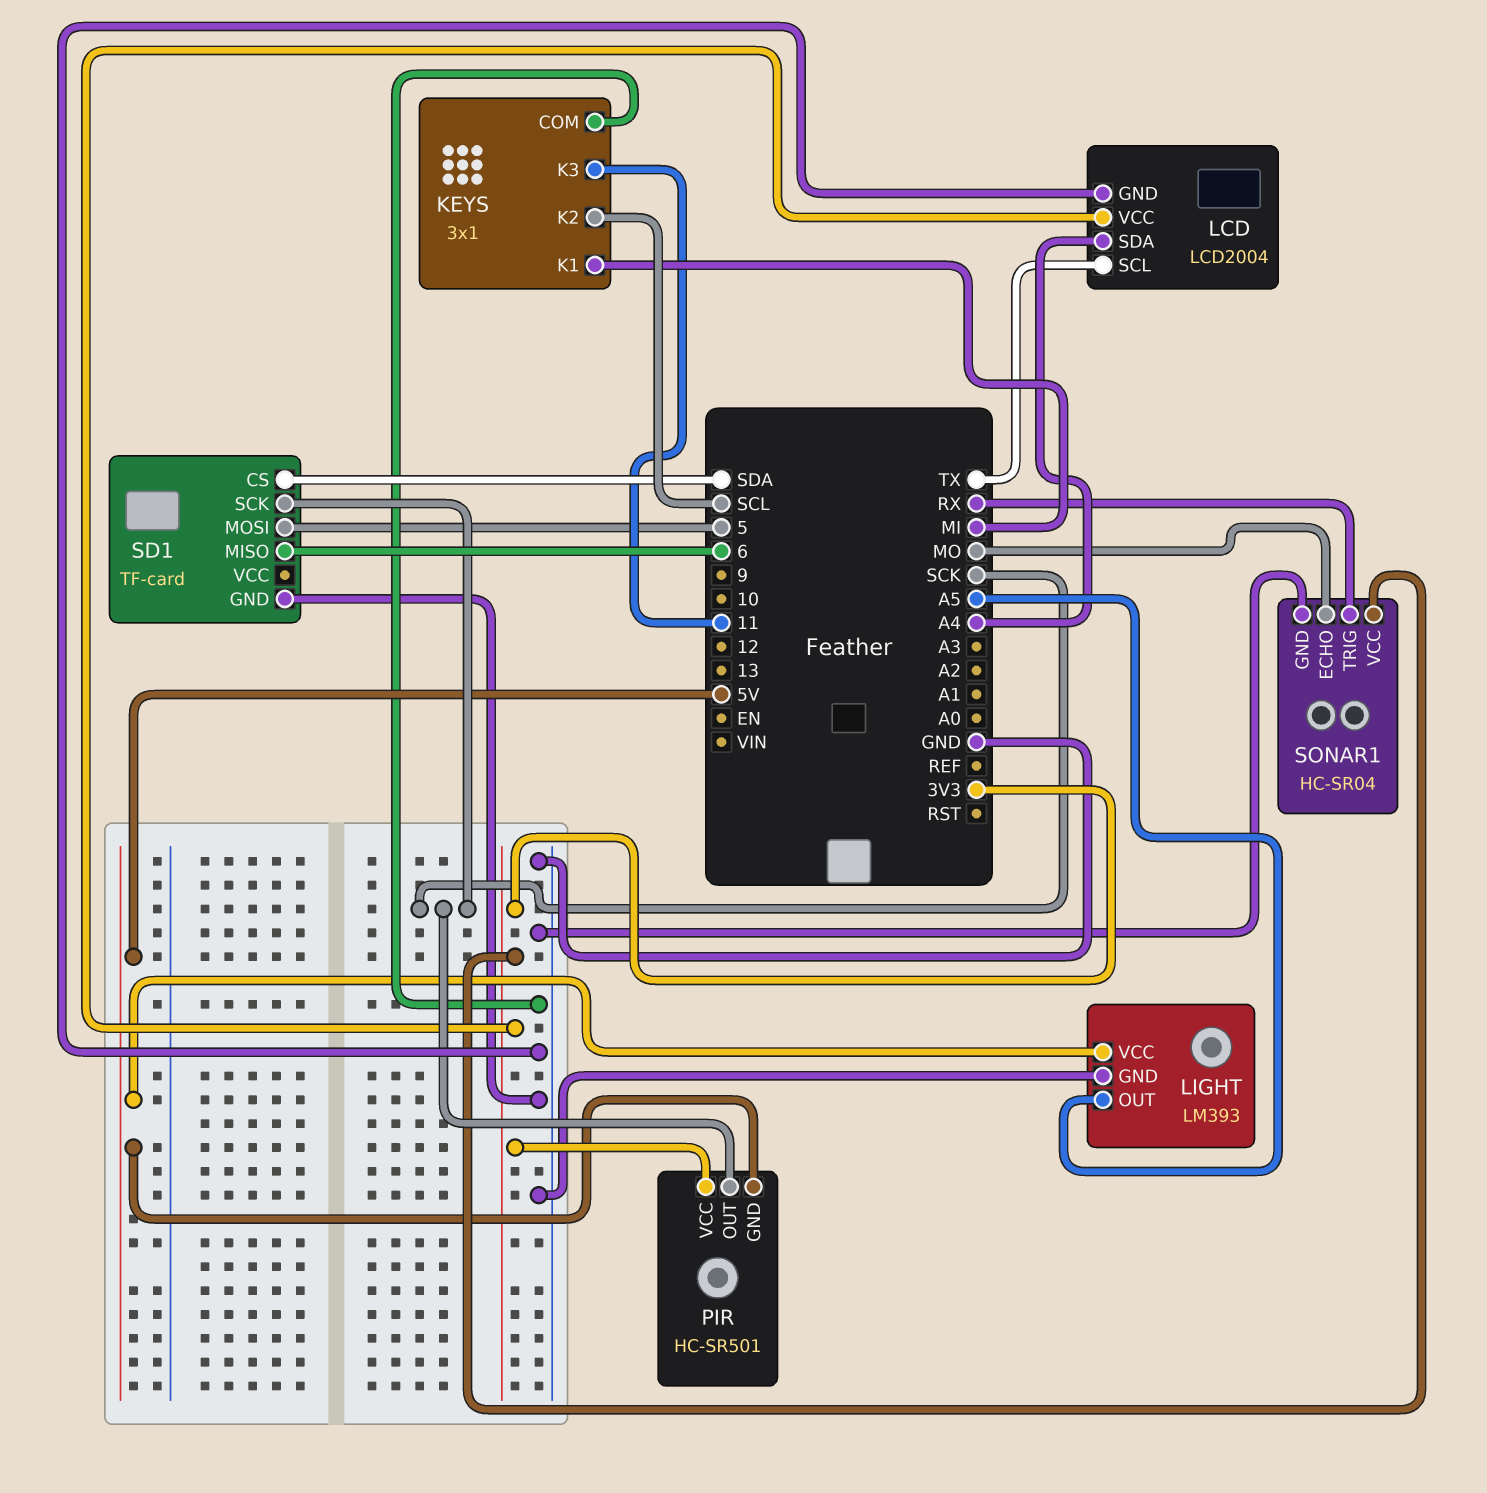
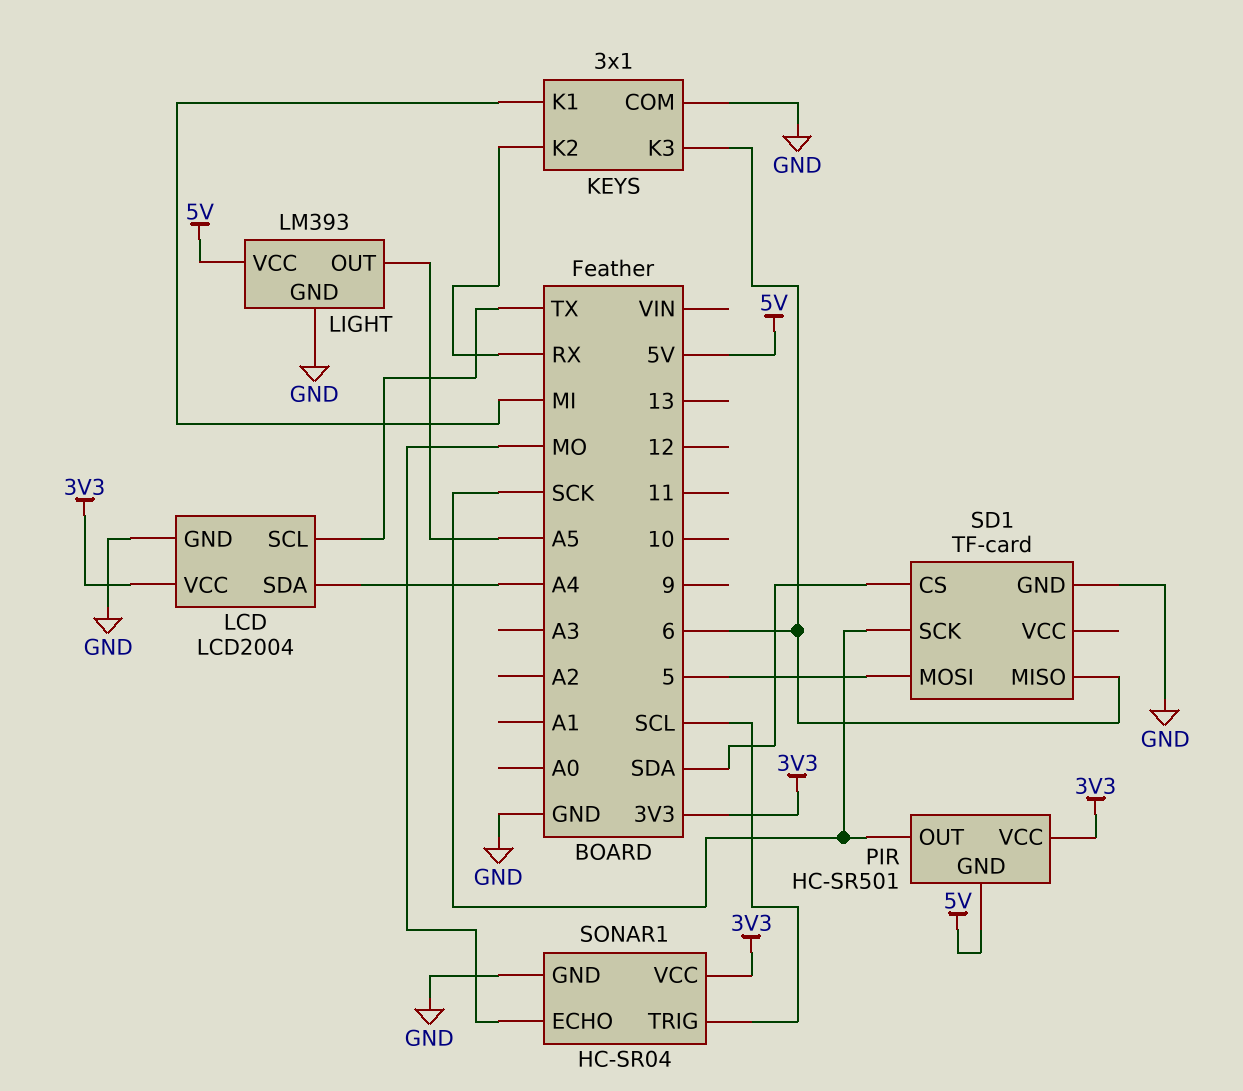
KEYS pin K2: SCL -> RX
KEYS pin K3: 11 -> 6
SONAR1 pin TRIG: RX -> SCL

